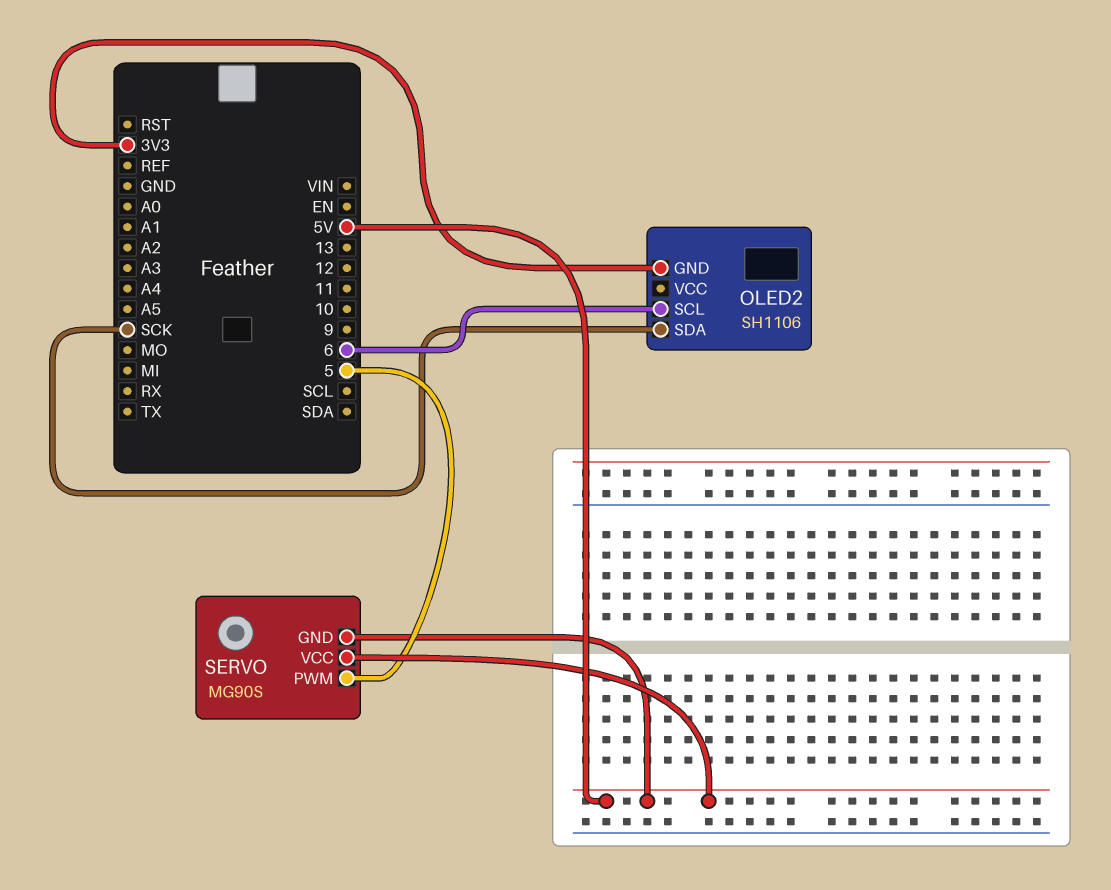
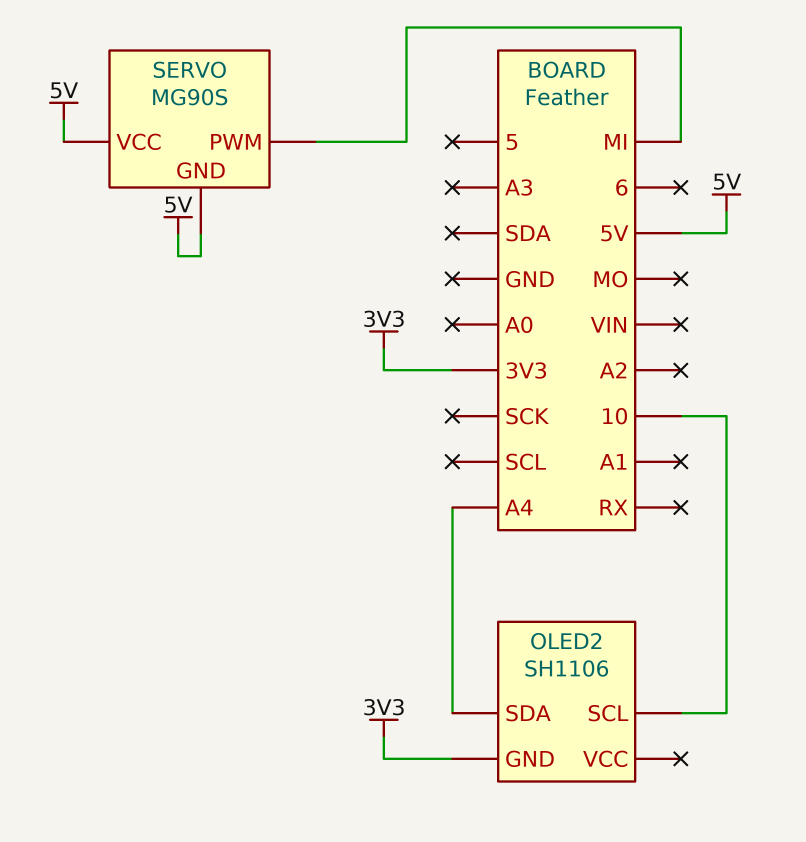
OLED2 pin SCL: 6 -> 10
OLED2 pin SDA: SCK -> A4
SERVO pin PWM: 5 -> MI

